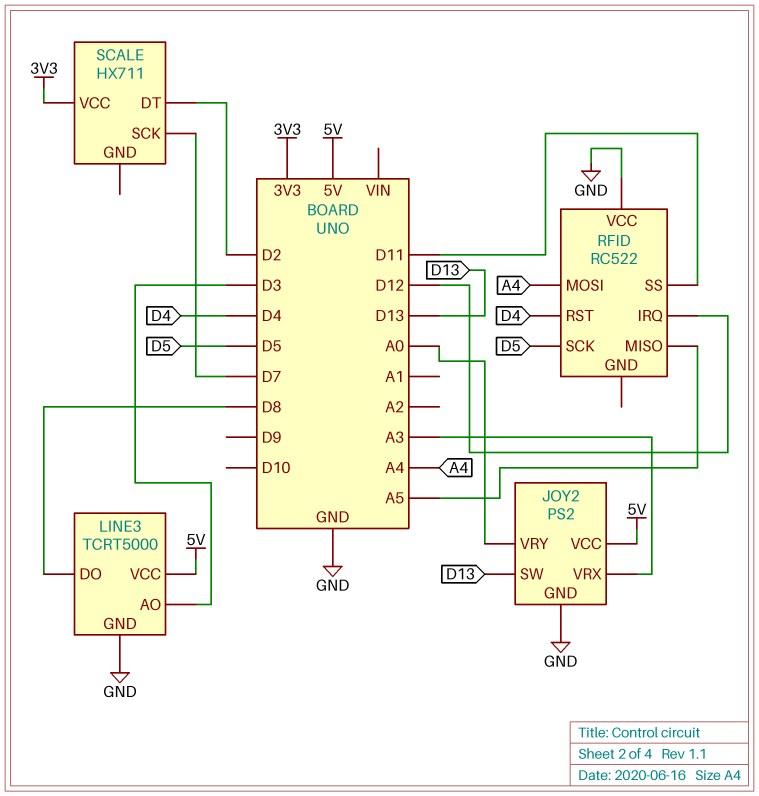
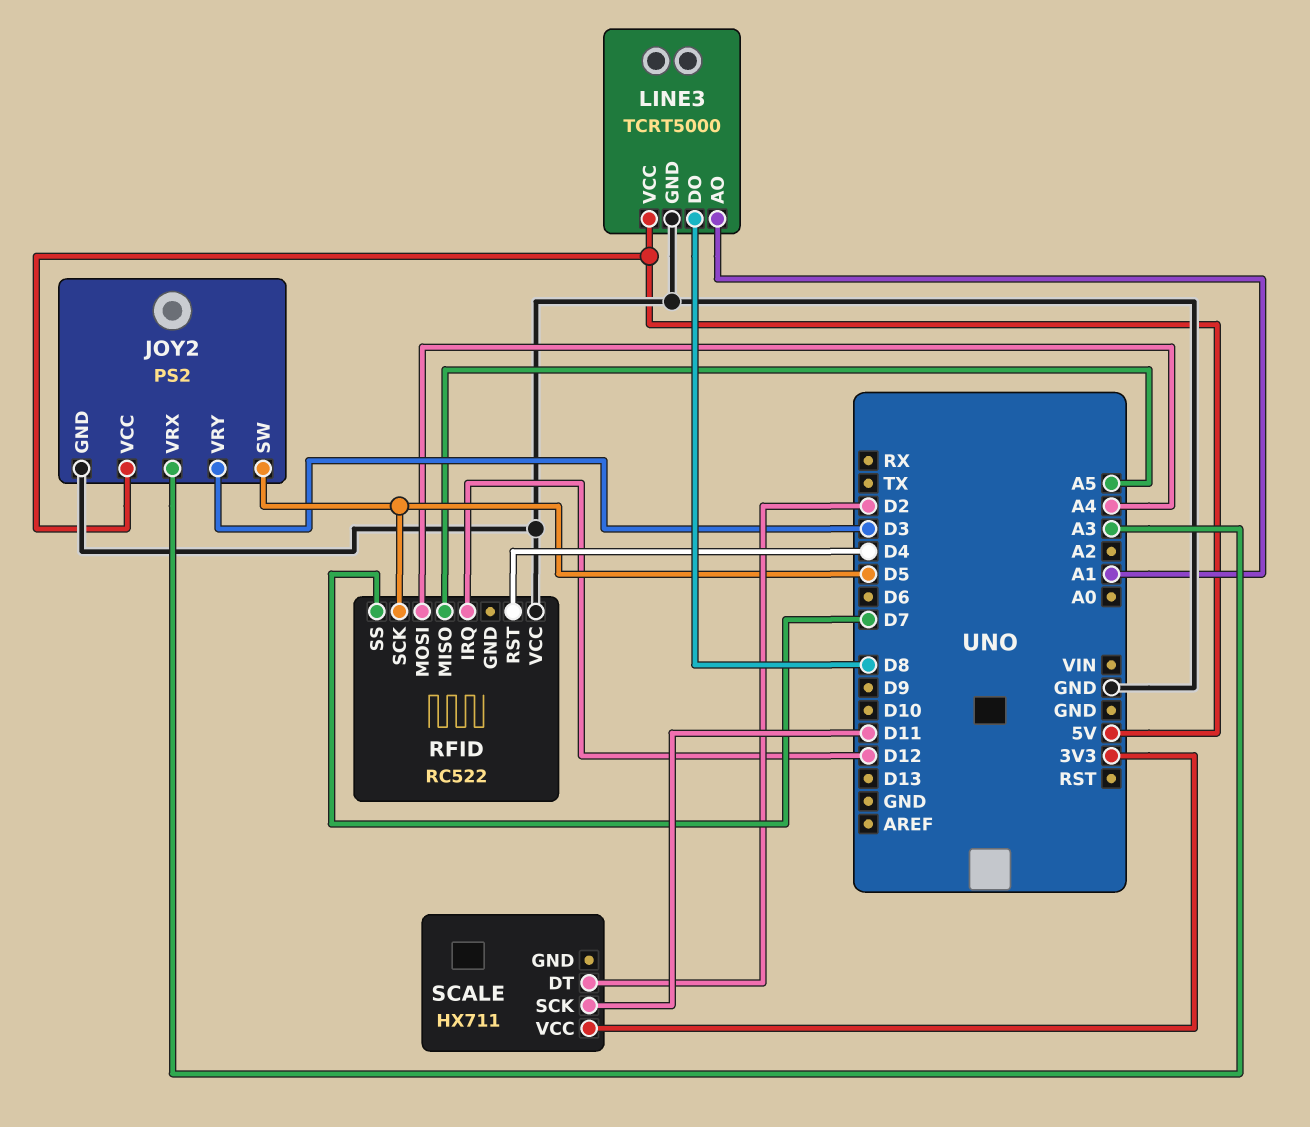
JOY2 pin SW: D13 -> D5
JOY2 pin VRY: A0 -> D3
LINE3 pin AO: D3 -> A1
RFID pin SS: D11 -> D7
SCALE pin SCK: D7 -> D11

